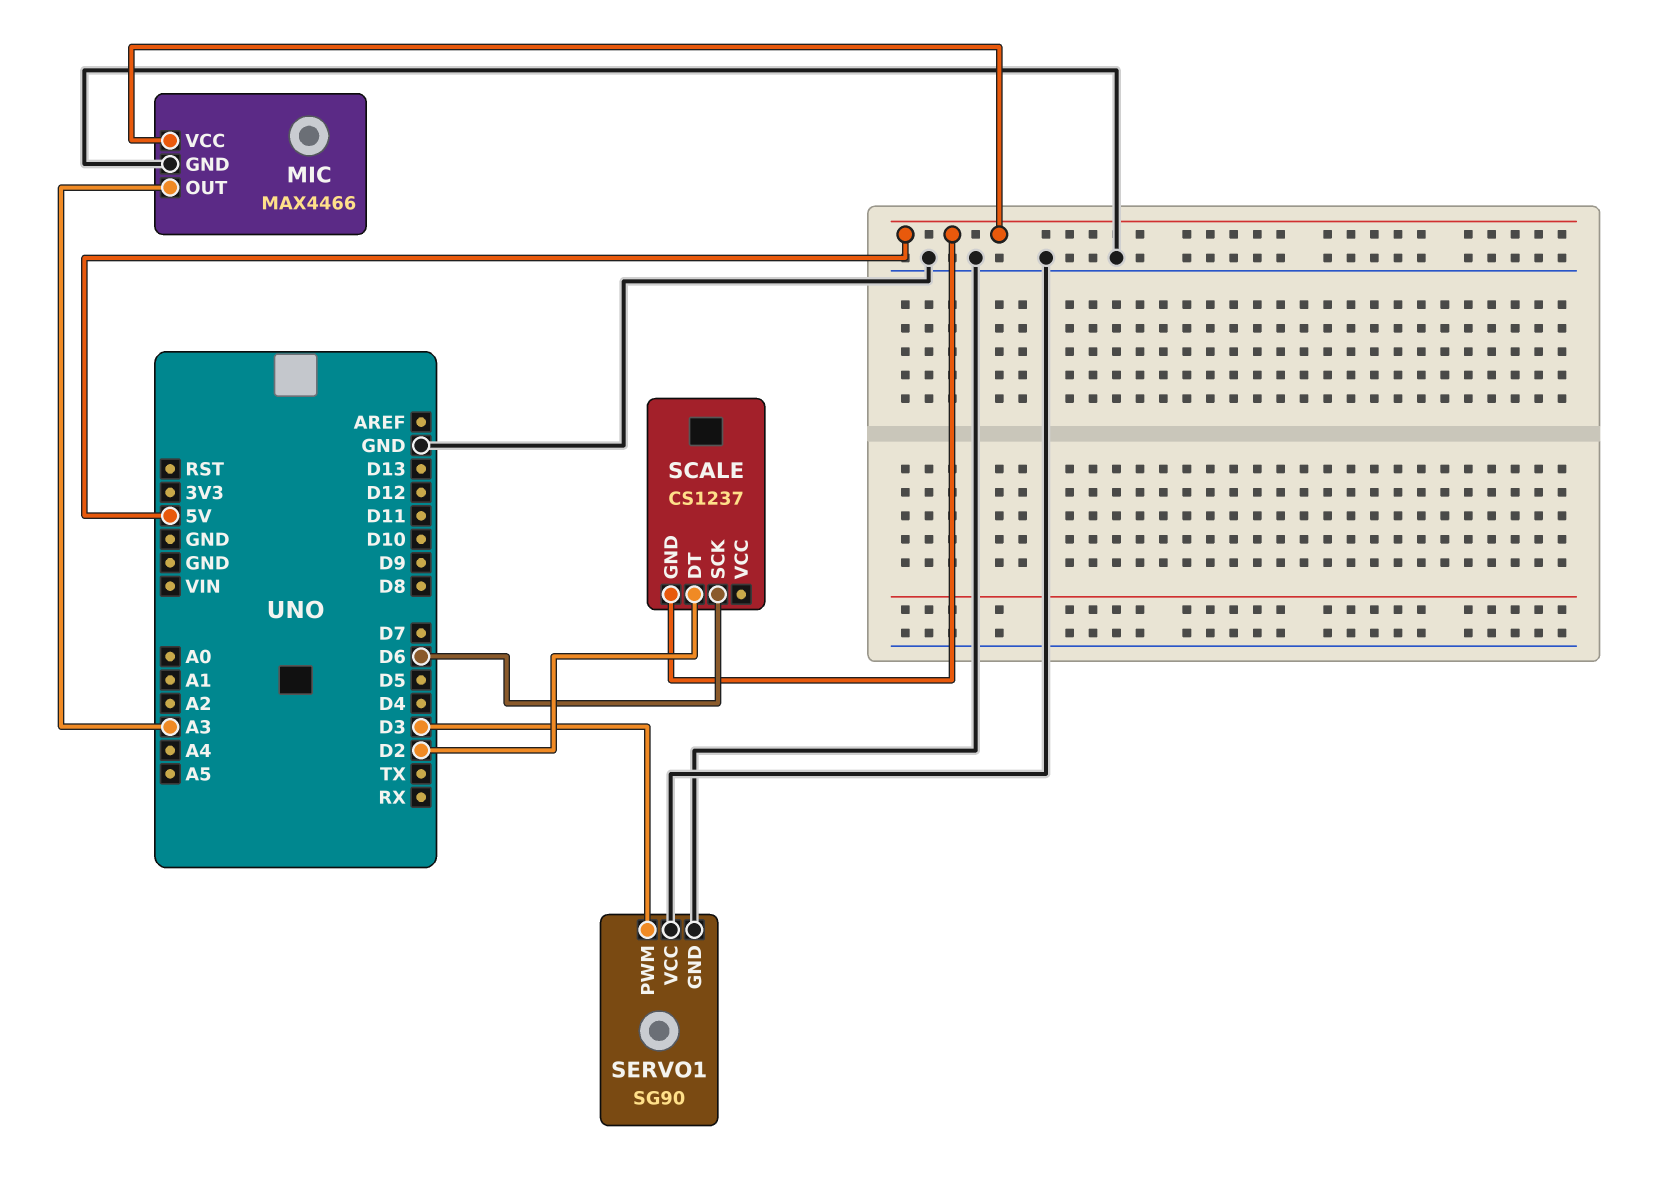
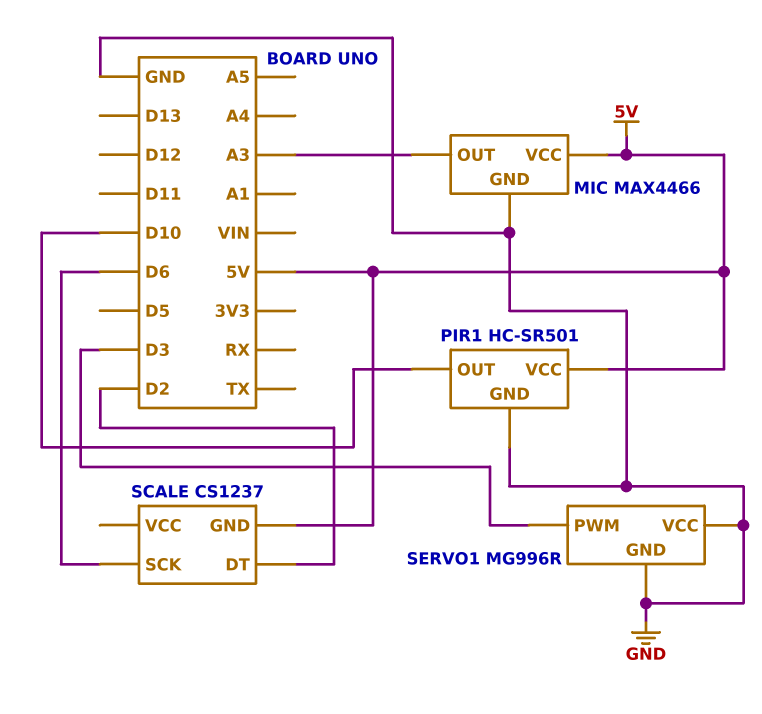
PIR1: none -> HC-SR501
PIR1 pin GND: none -> GND
PIR1 pin OUT: none -> D10
PIR1 pin VCC: none -> 5V
SERVO1: SG90 -> MG996R

